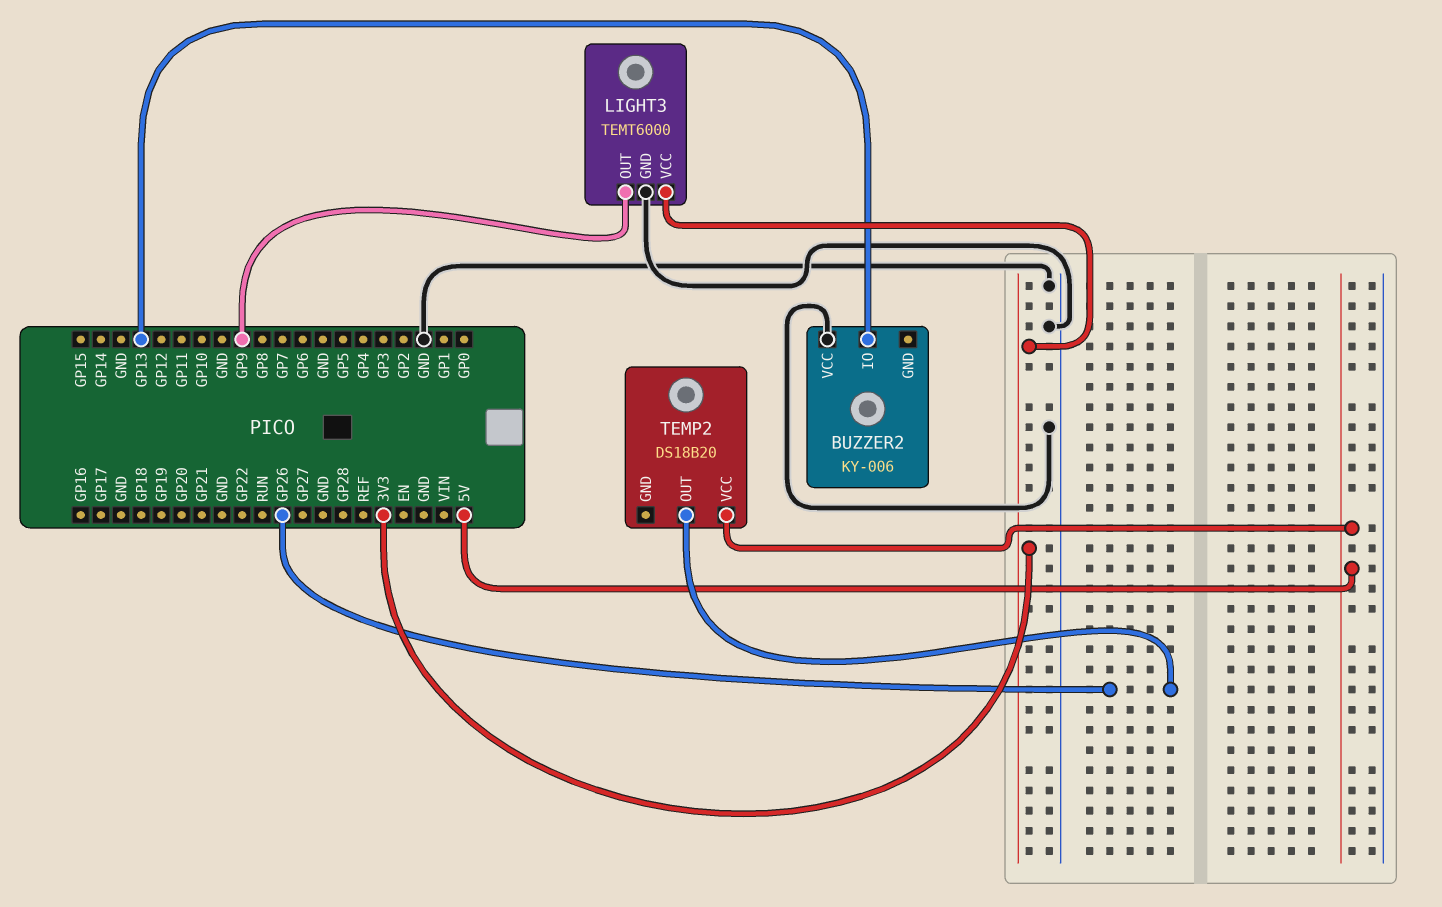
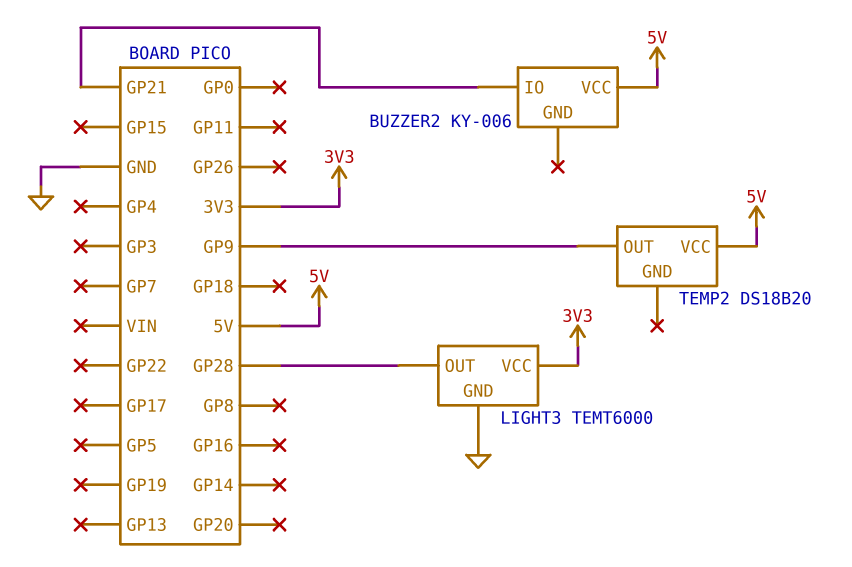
BUZZER2 pin IO: GP13 -> GP21
BUZZER2 pin VCC: GND -> 5V
LIGHT3 pin OUT: GP9 -> GP28
TEMP2 pin OUT: GP26 -> GP9

